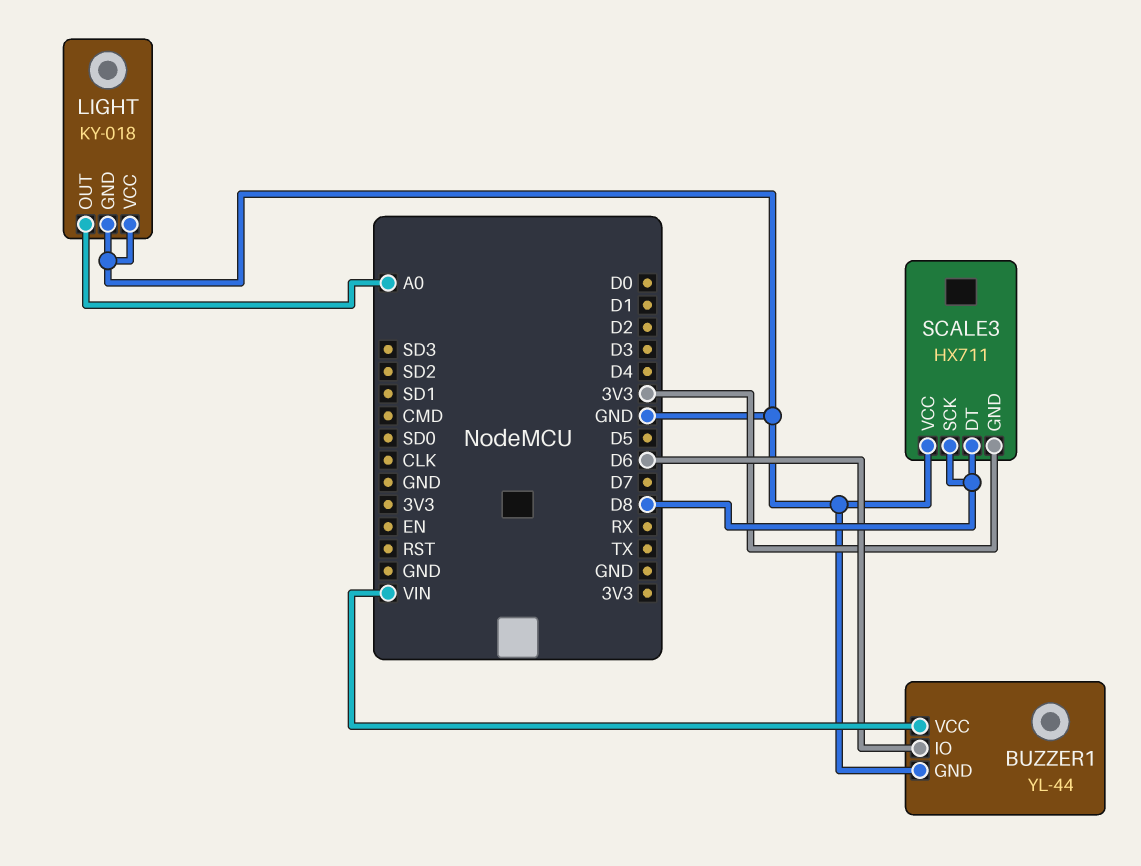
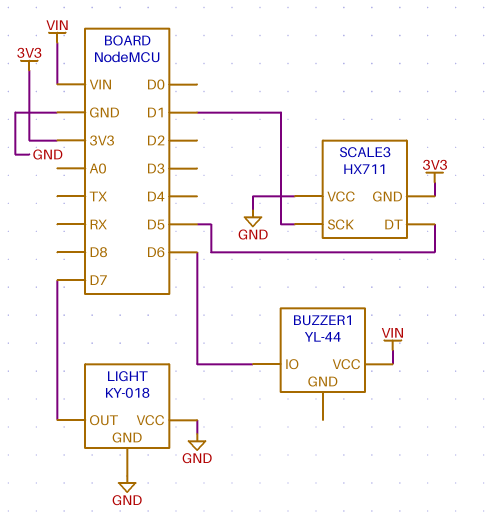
BUZZER1 pin GND: GND -> none
LIGHT pin OUT: A0 -> D7
SCALE3 pin DT: D8 -> D5
SCALE3 pin SCK: D8 -> D1

